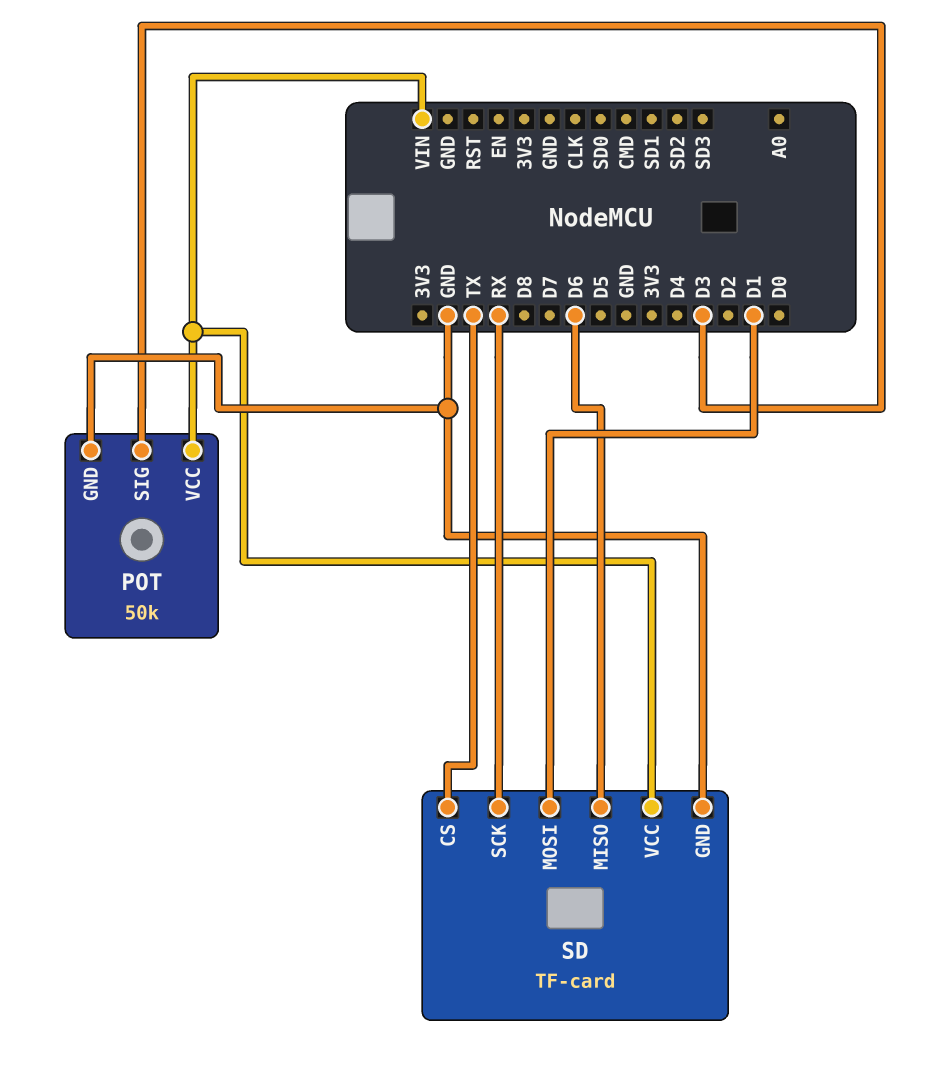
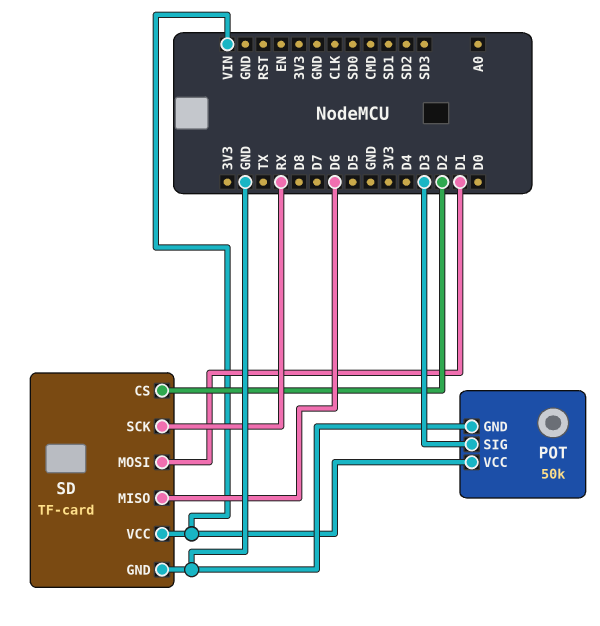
SD pin CS: TX -> D2

